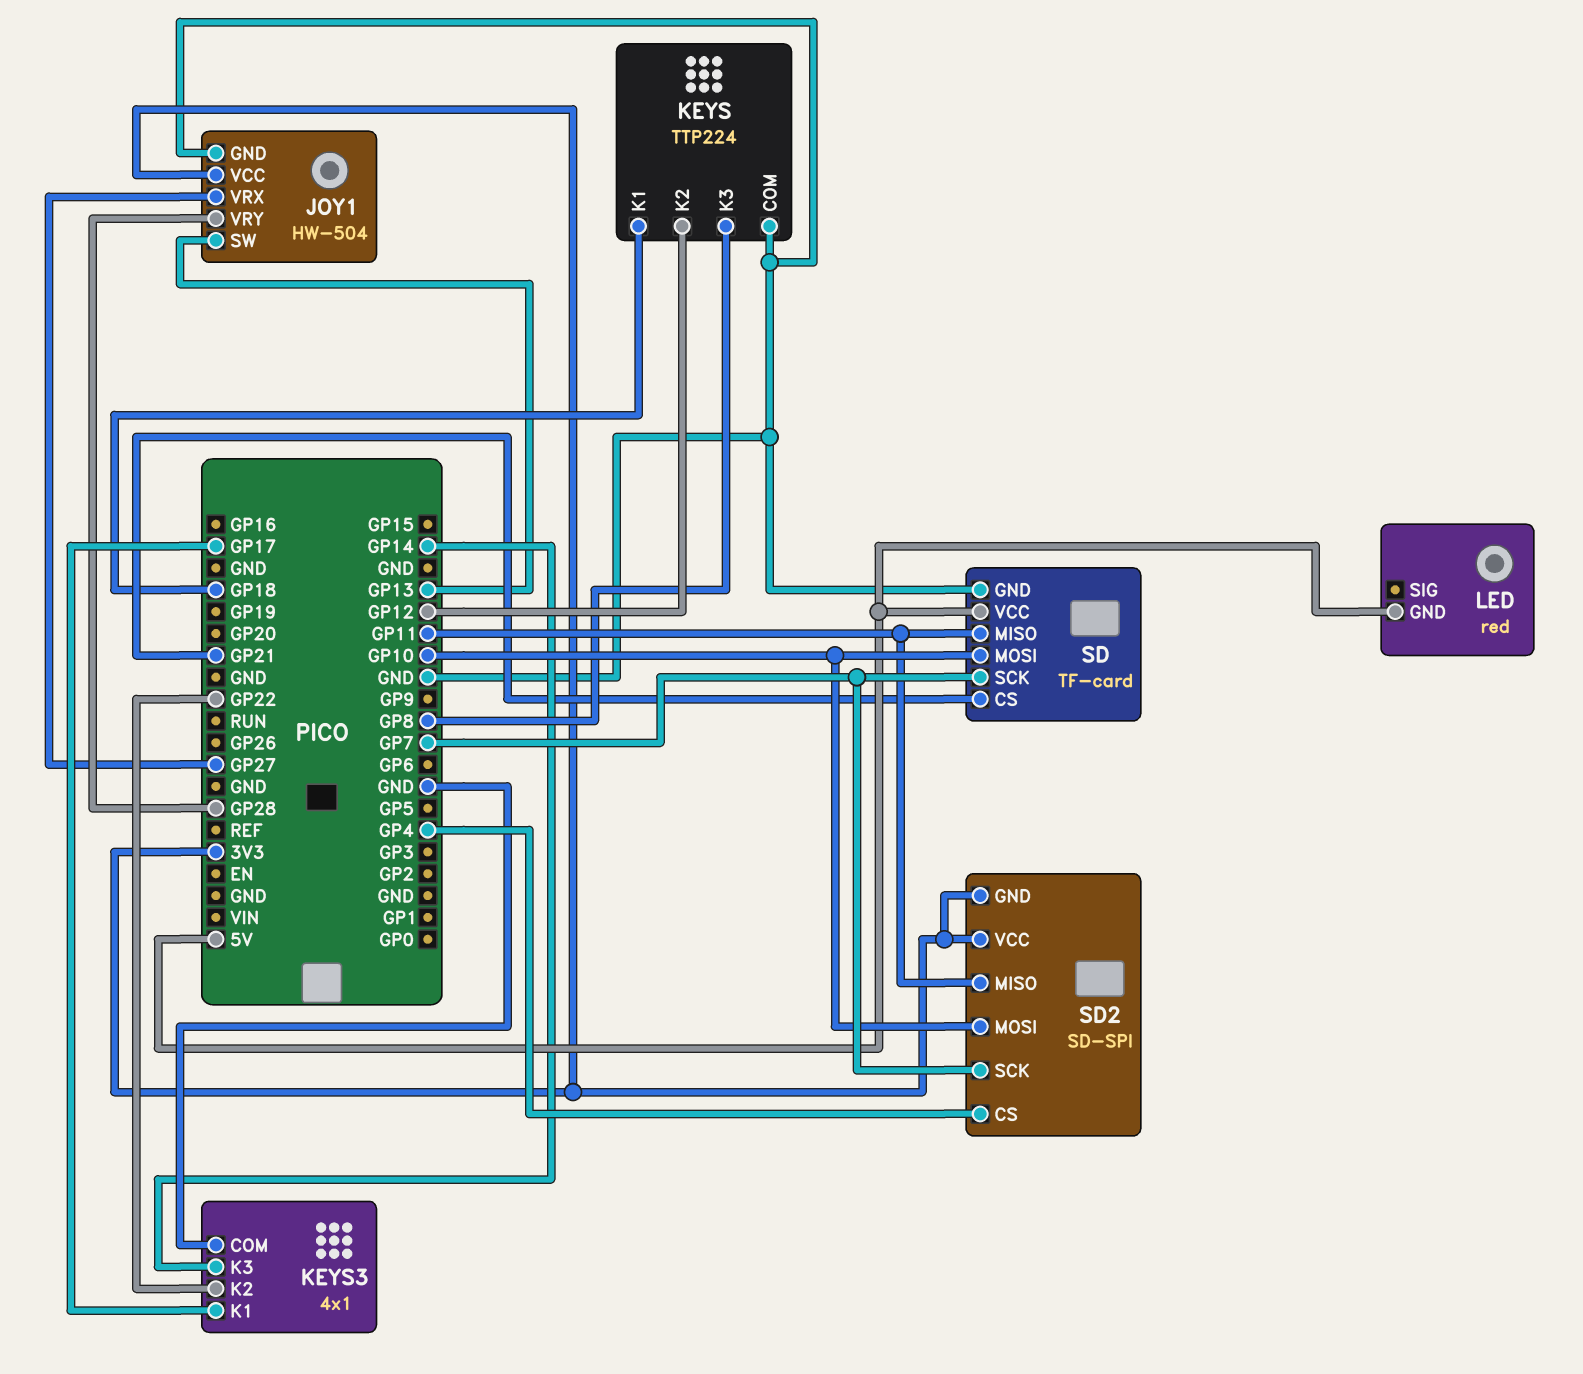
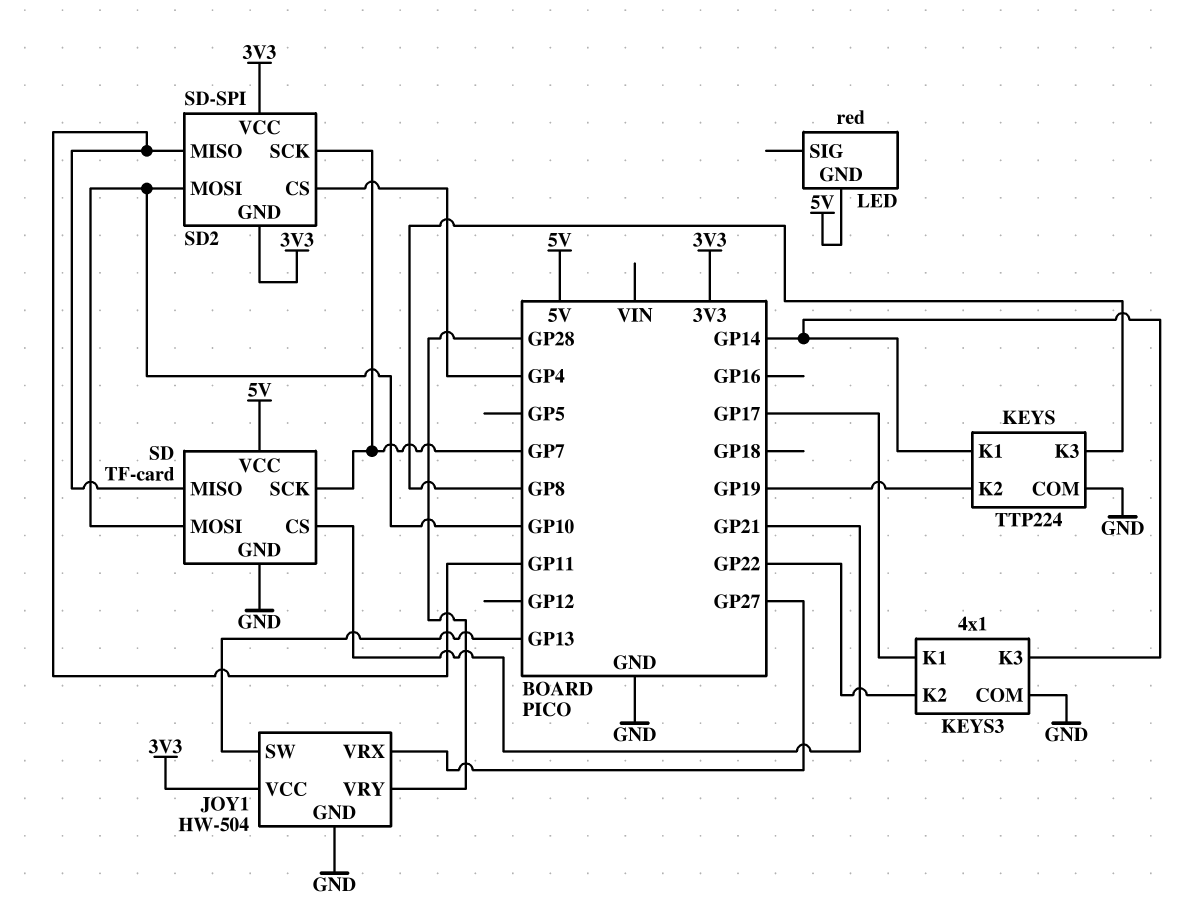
KEYS pin K1: GP18 -> GP14
KEYS pin K2: GP12 -> GP19

